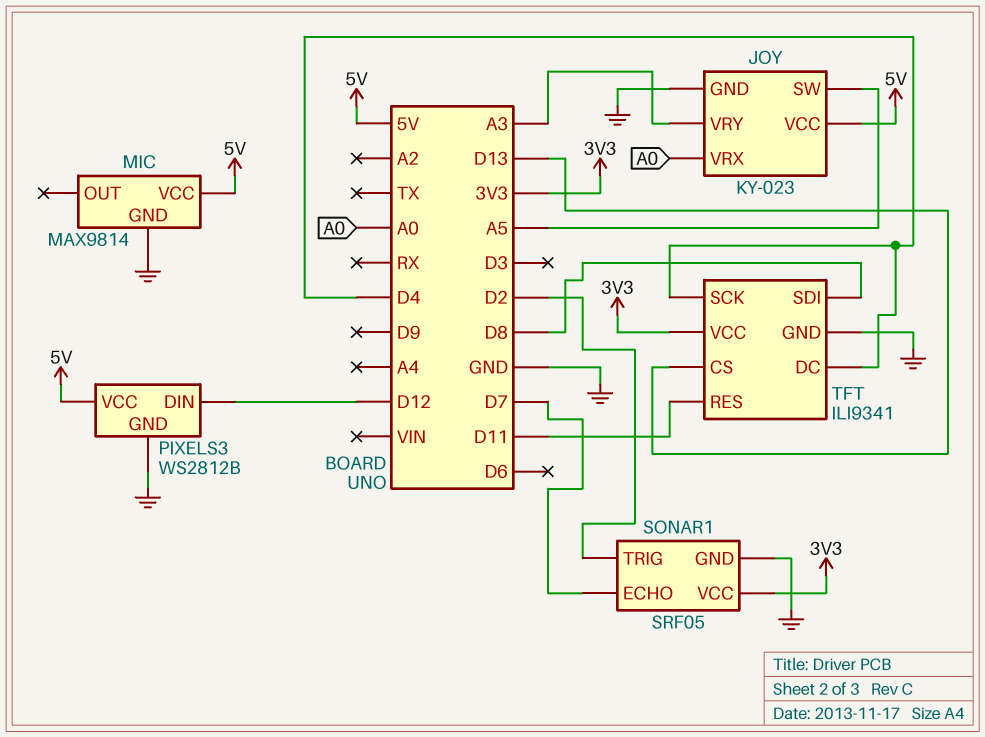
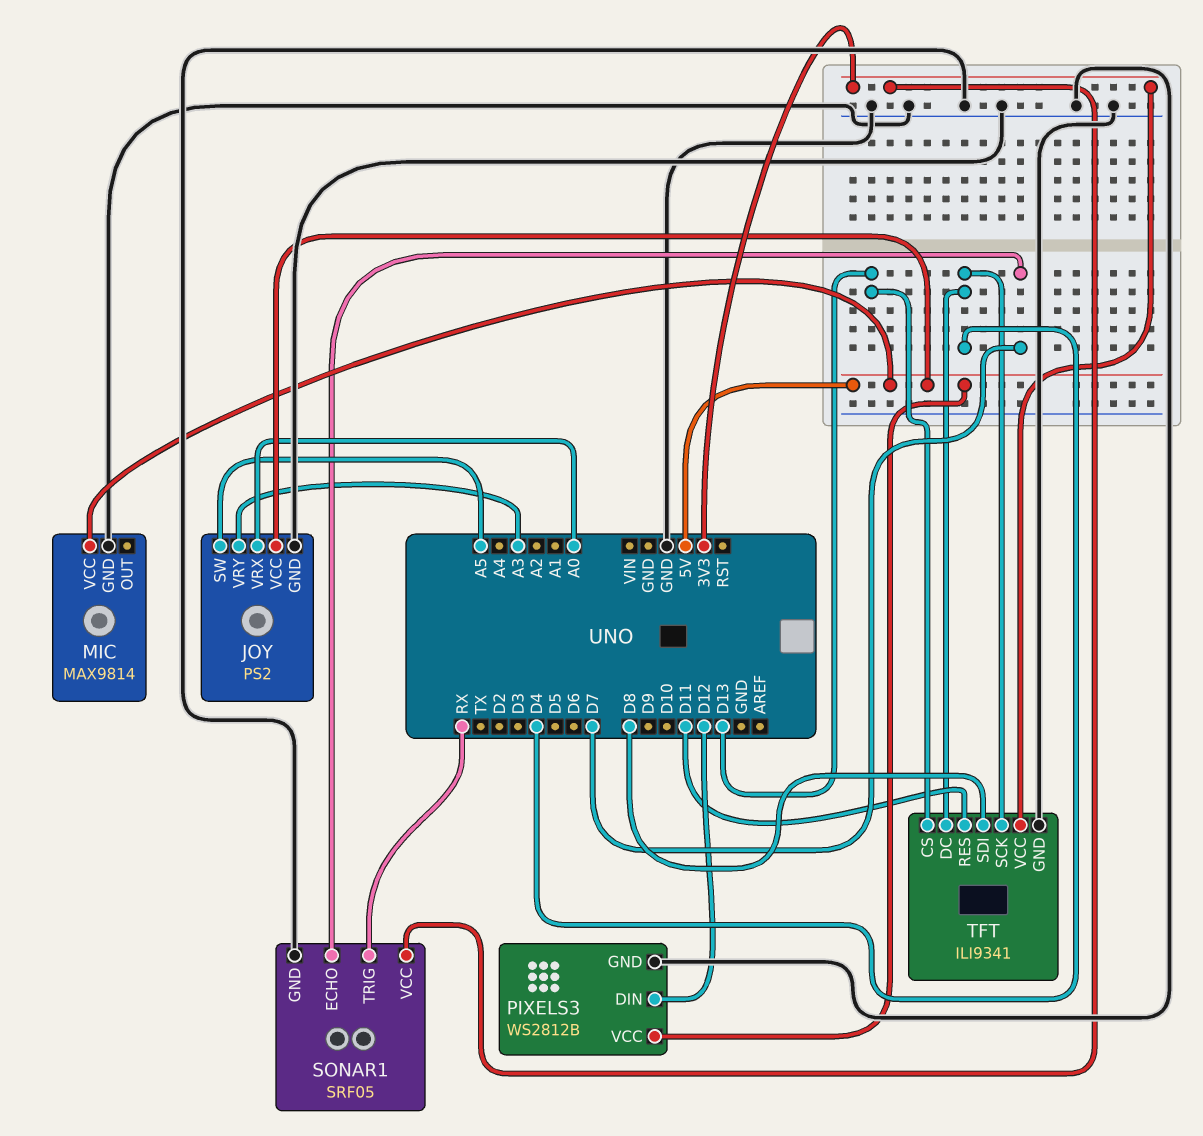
JOY: KY-023 -> PS2
SONAR1 pin TRIG: D2 -> RX

